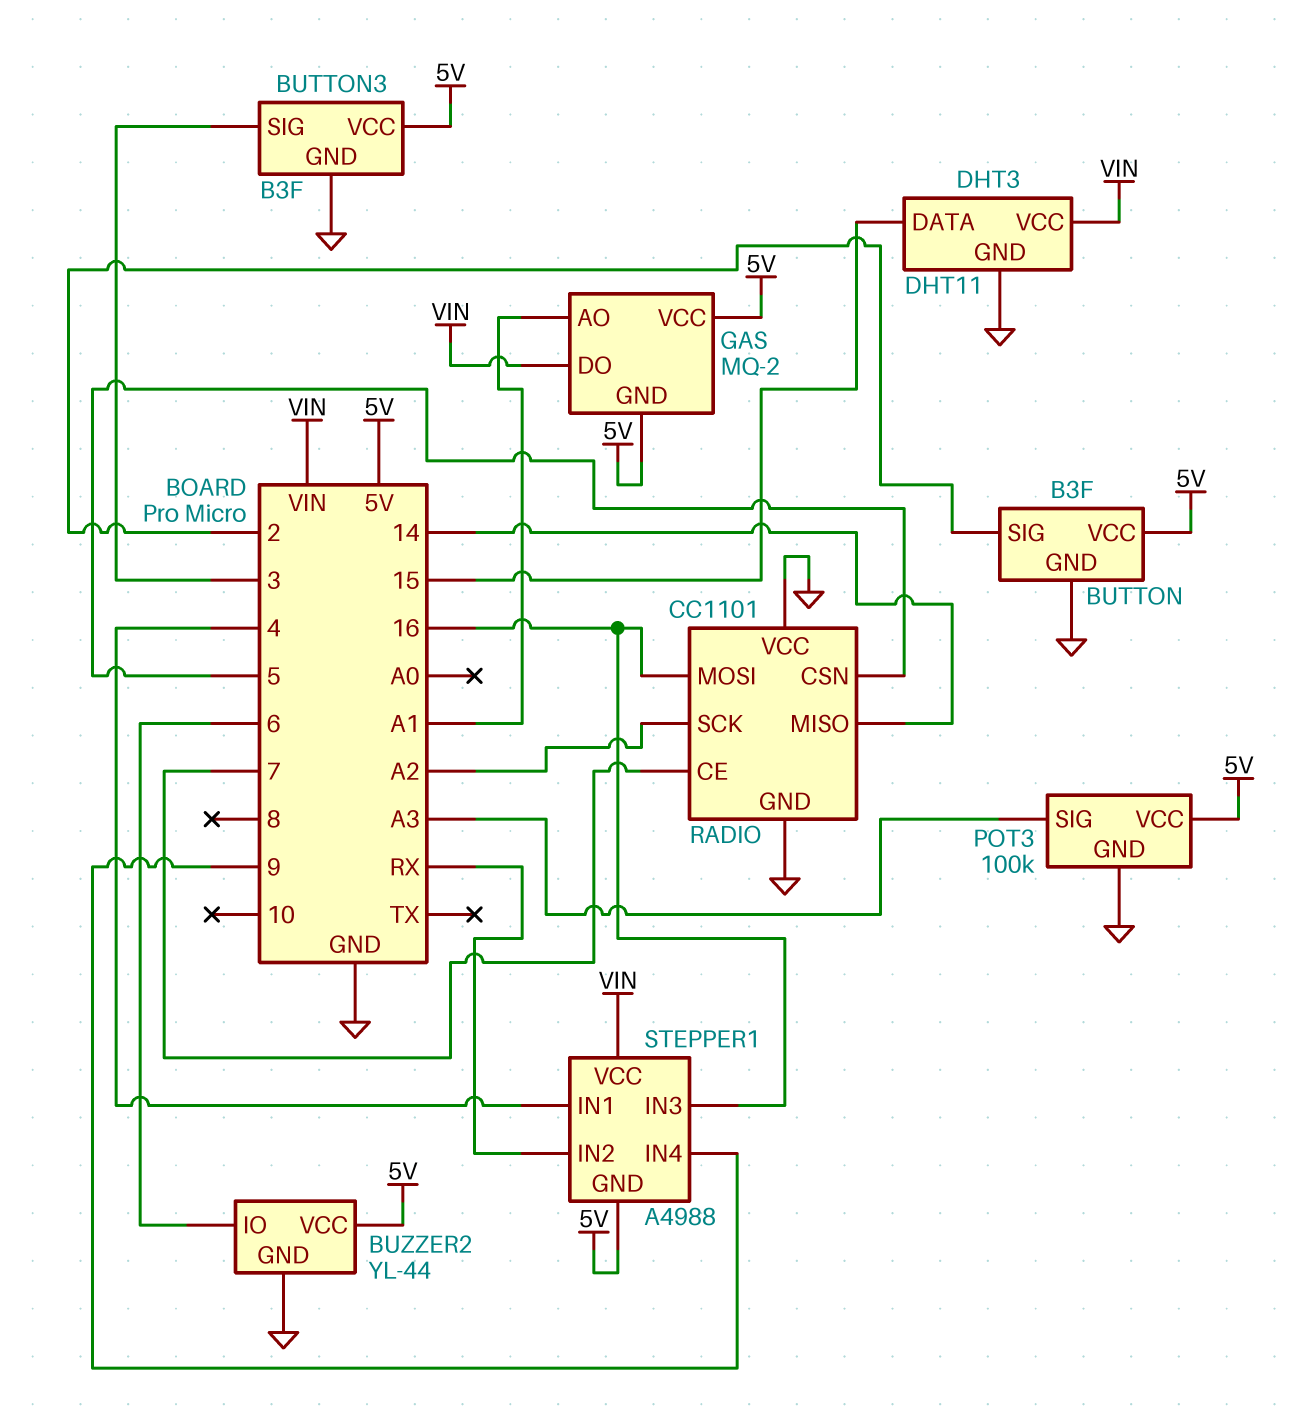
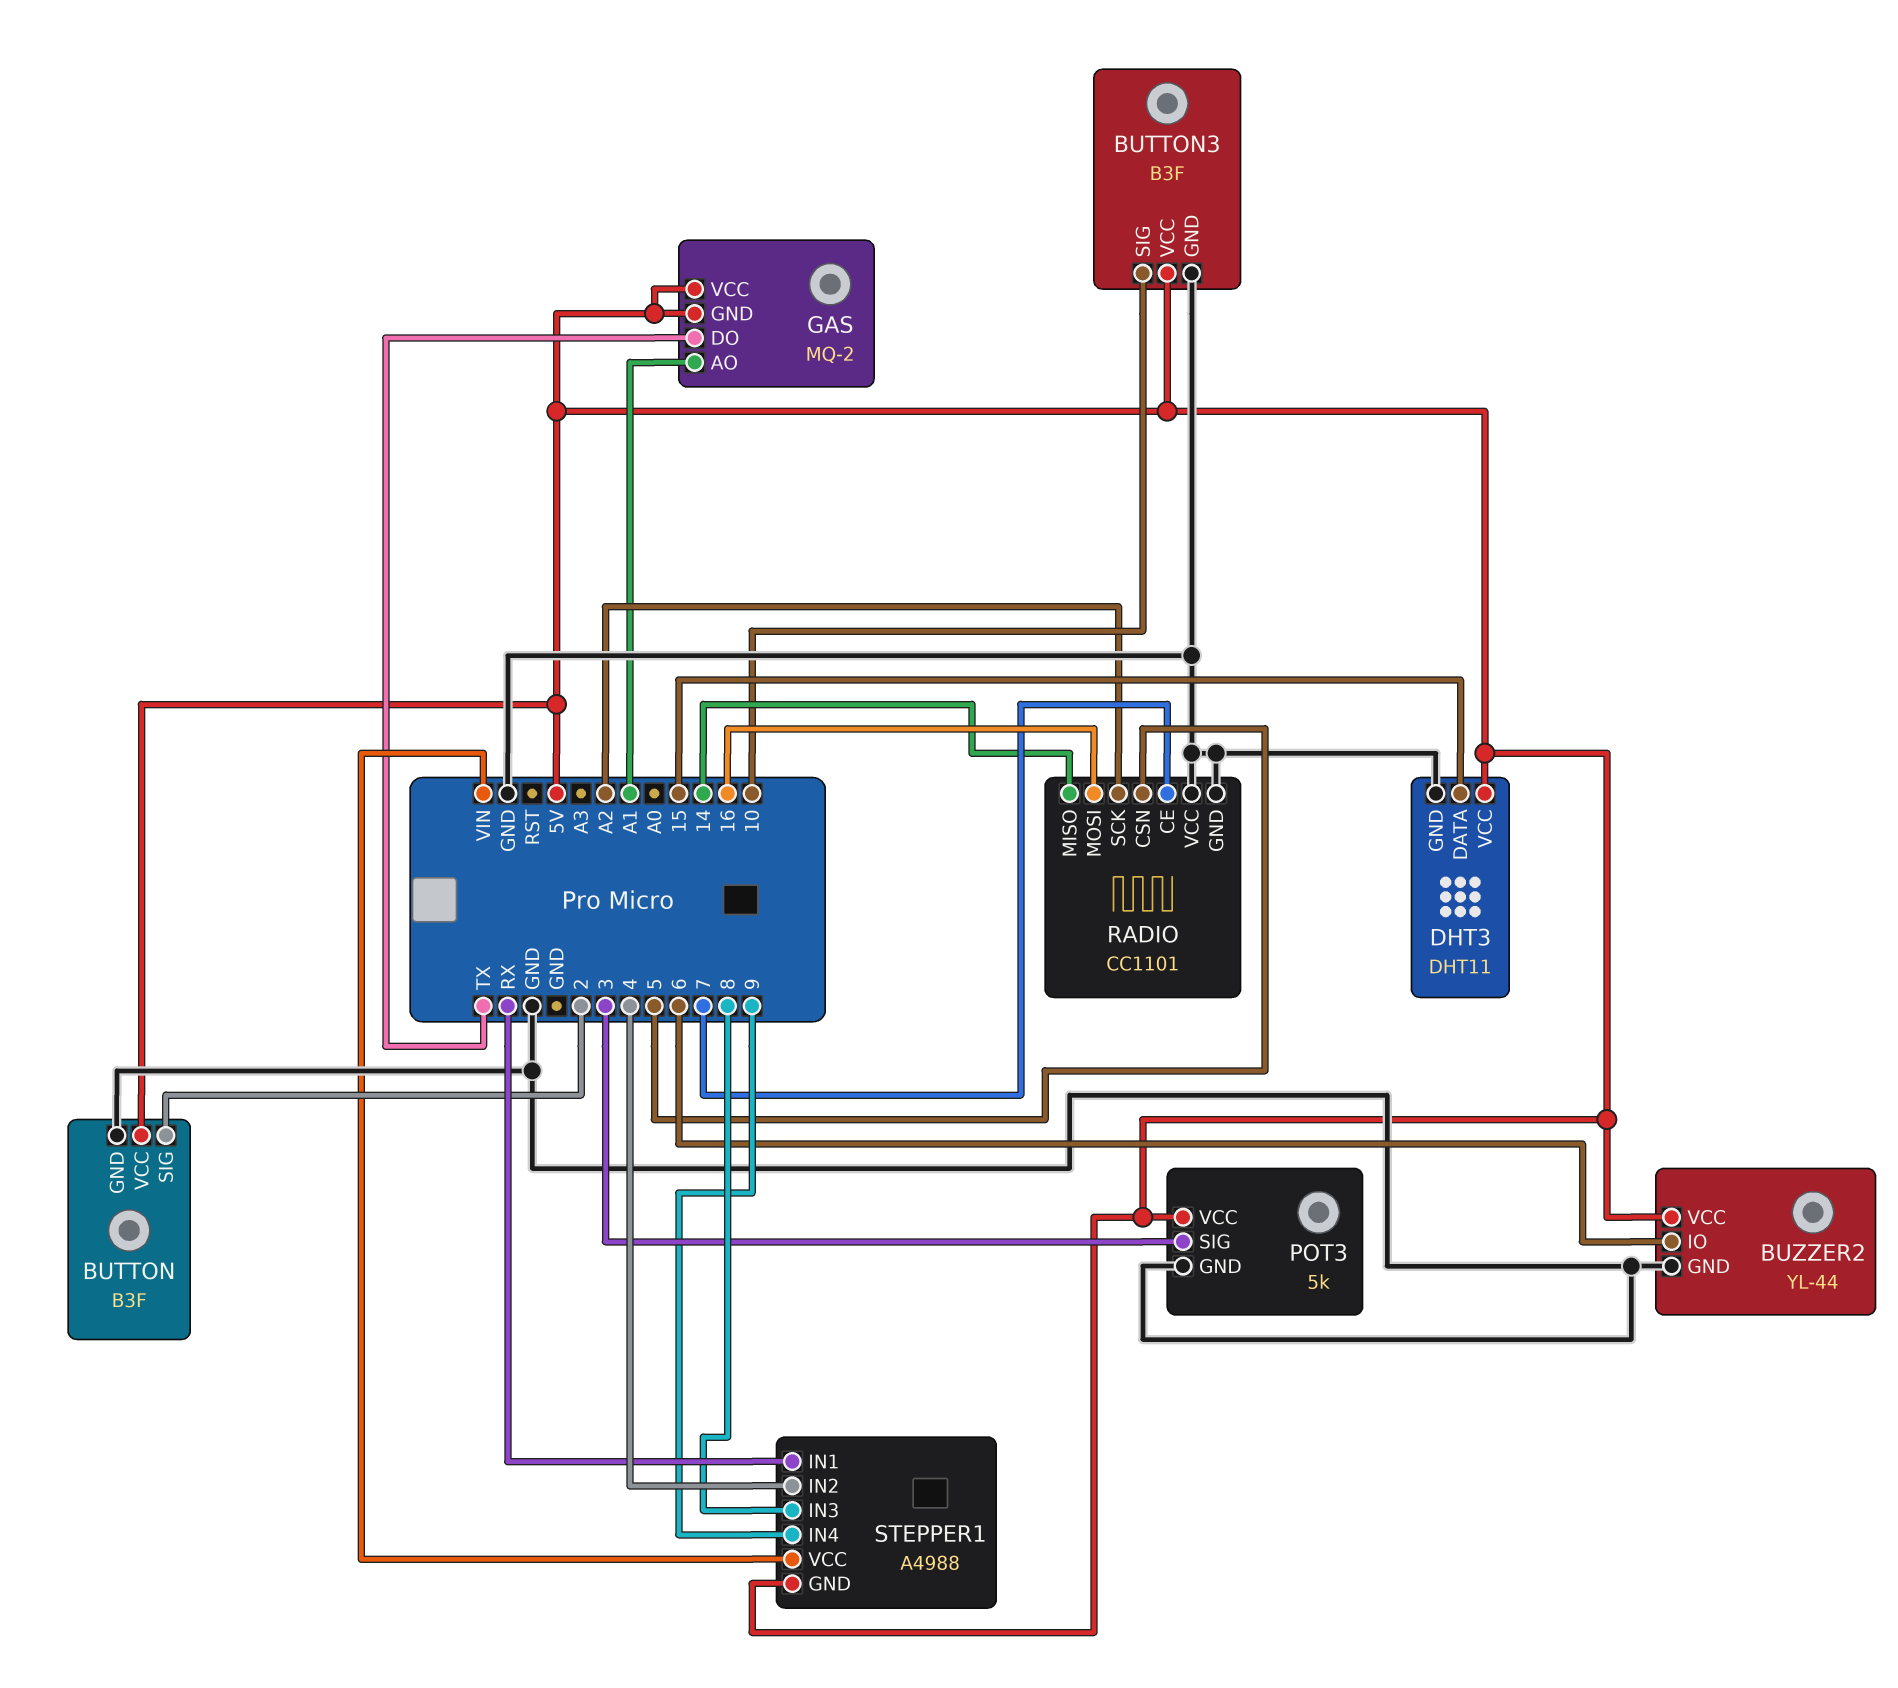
BUTTON3 pin SIG: 3 -> 10
DHT3 pin VCC: VIN -> 5V
GAS pin DO: VIN -> TX
POT3: 100k -> 5k
POT3 pin SIG: A3 -> 3
STEPPER1 pin IN1: 4 -> RX
STEPPER1 pin IN2: RX -> 4
STEPPER1 pin IN3: 16 -> 8

